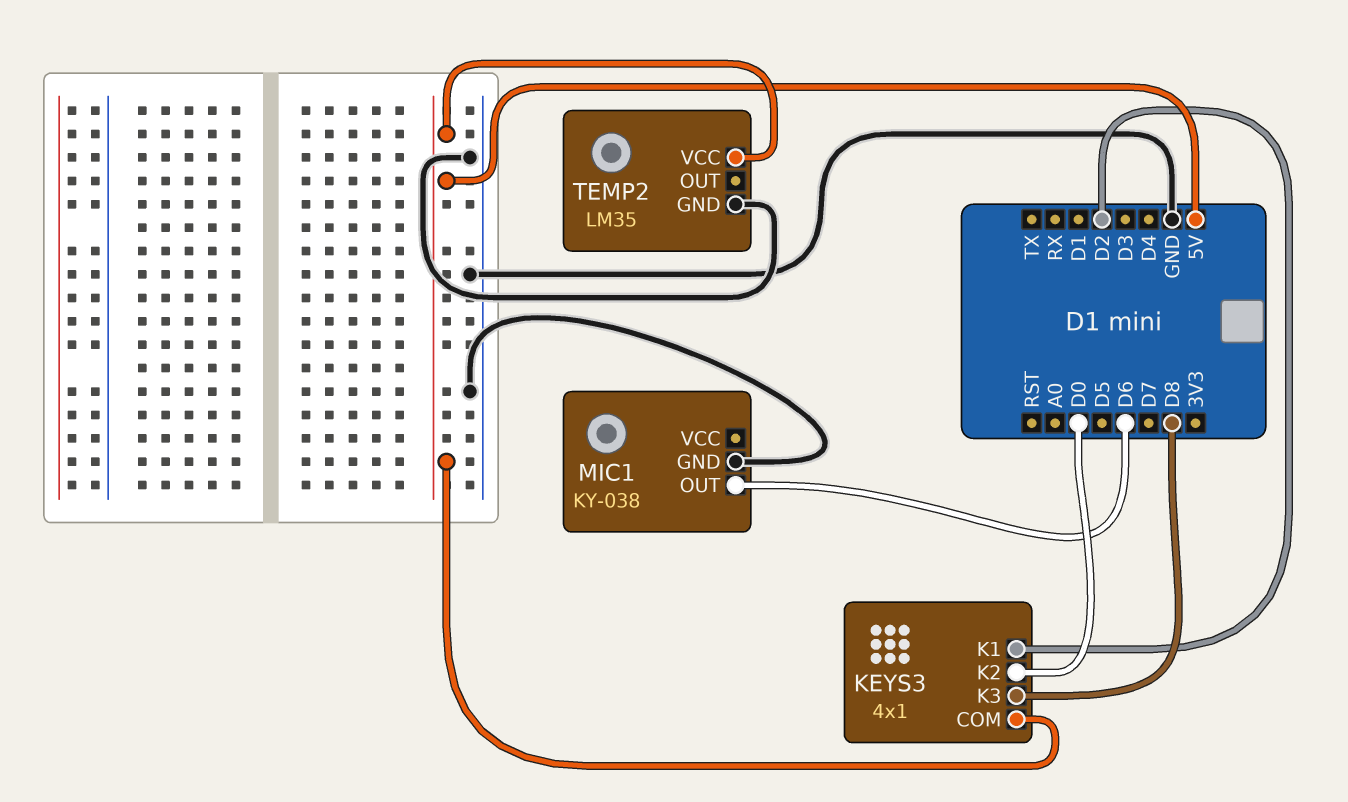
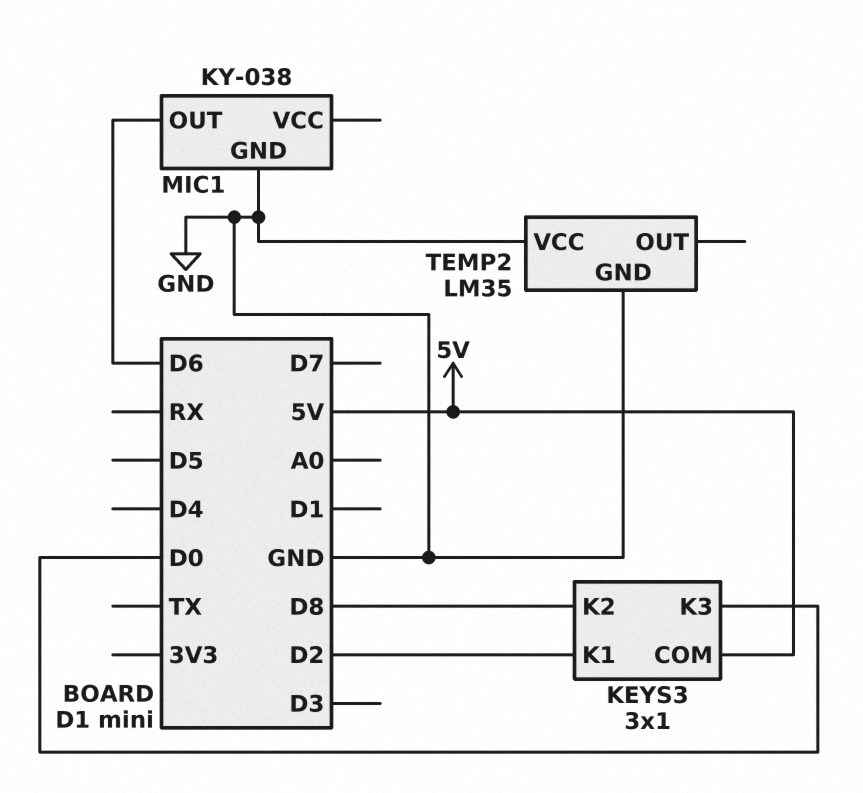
KEYS3: 4x1 -> 3x1
KEYS3 pin K2: D0 -> D8
KEYS3 pin K3: D8 -> D0
TEMP2 pin VCC: 5V -> GND

